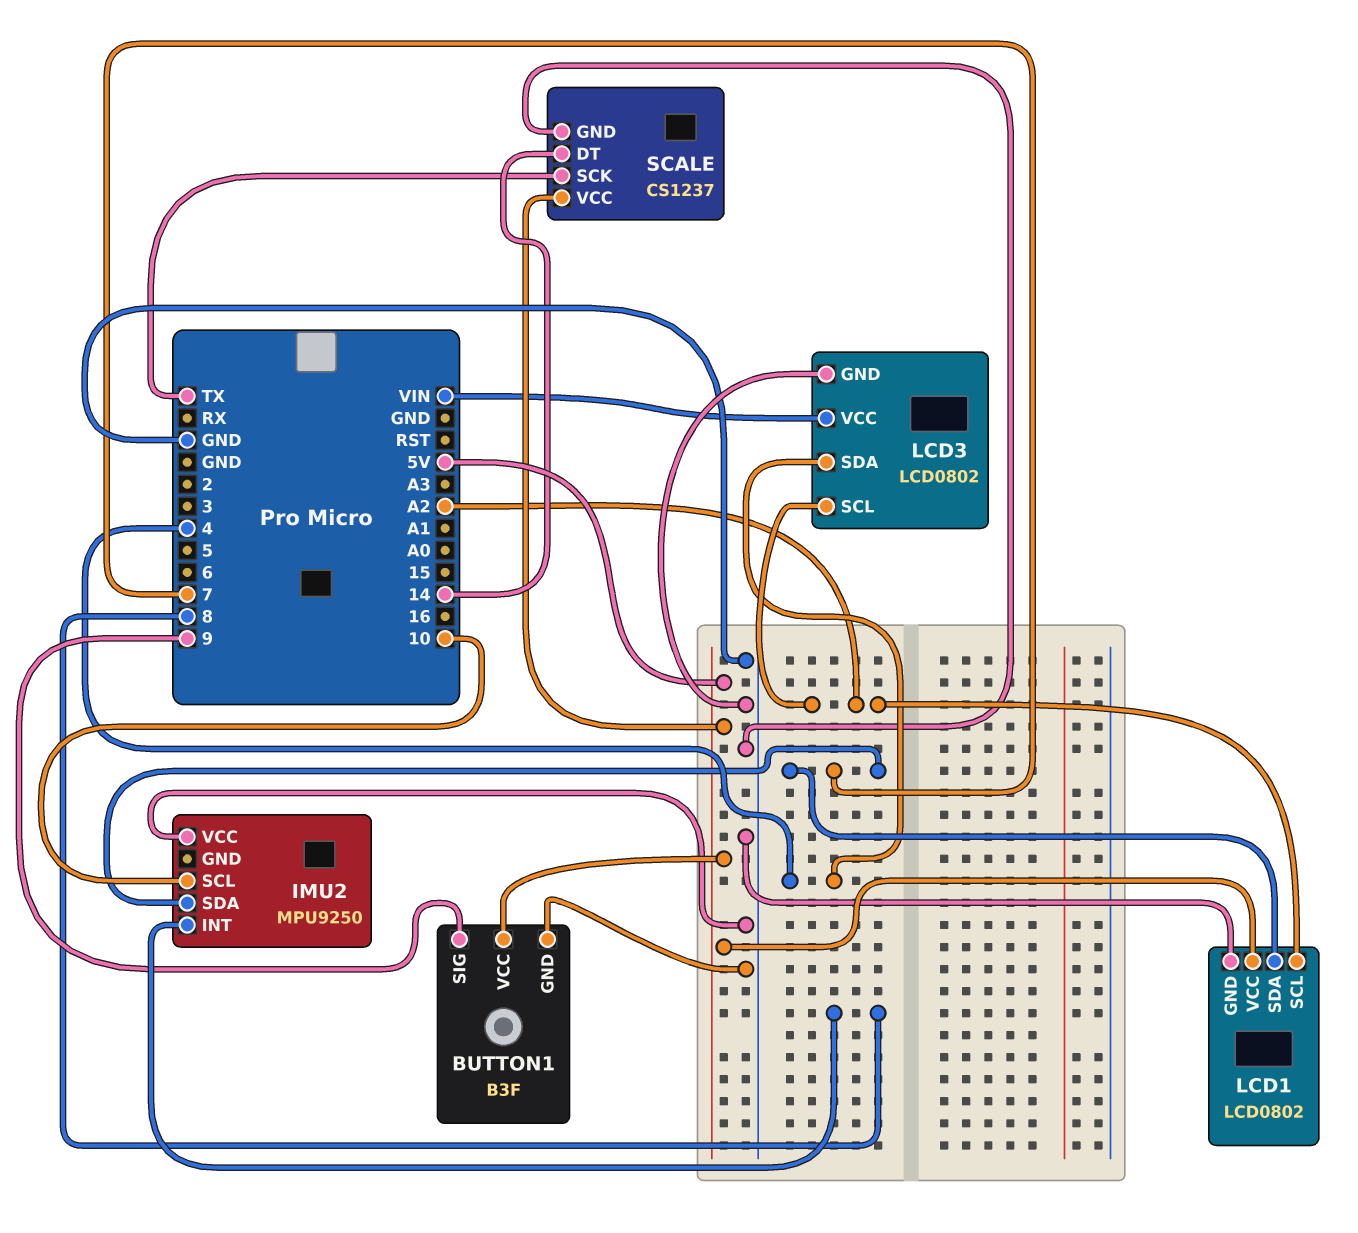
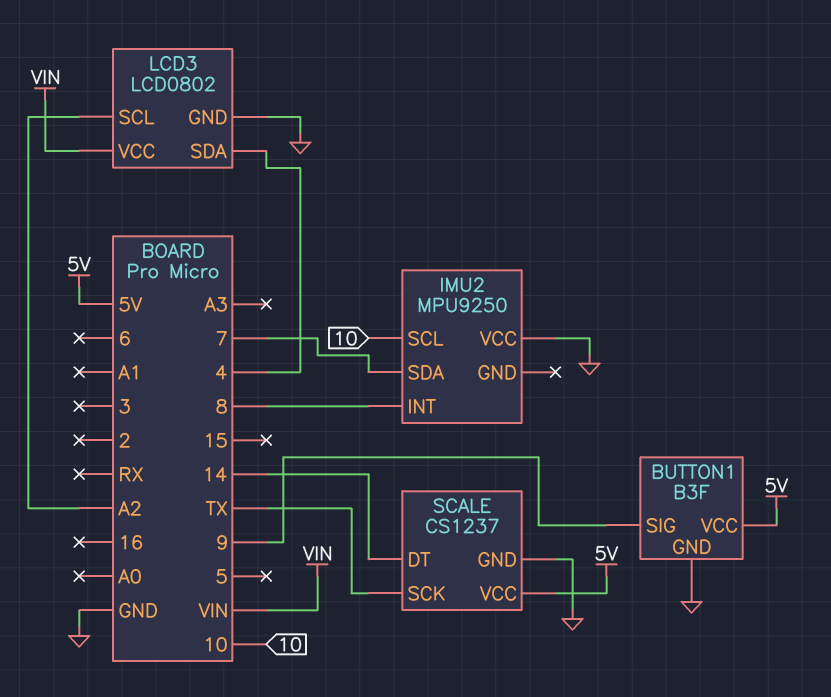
LCD1: LCD0802 -> none
LCD1 pin GND: GND -> none
LCD1 pin SCL: A2 -> none
LCD1 pin SDA: 7 -> none
LCD1 pin VCC: 5V -> none

